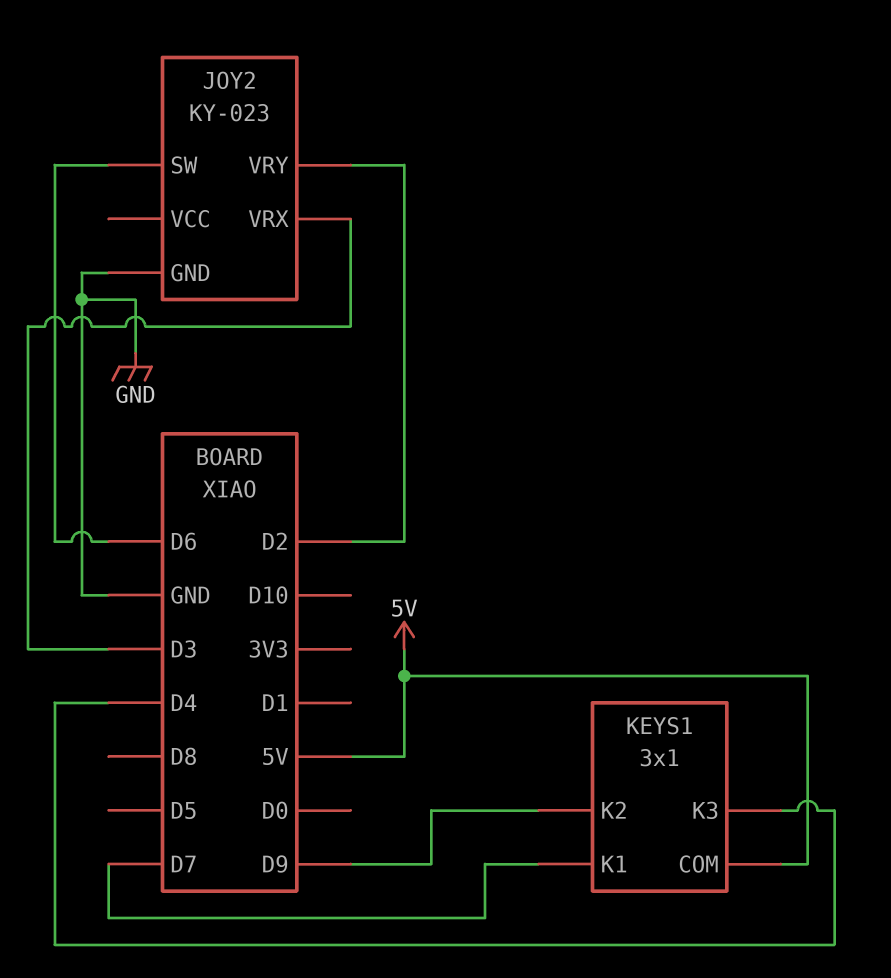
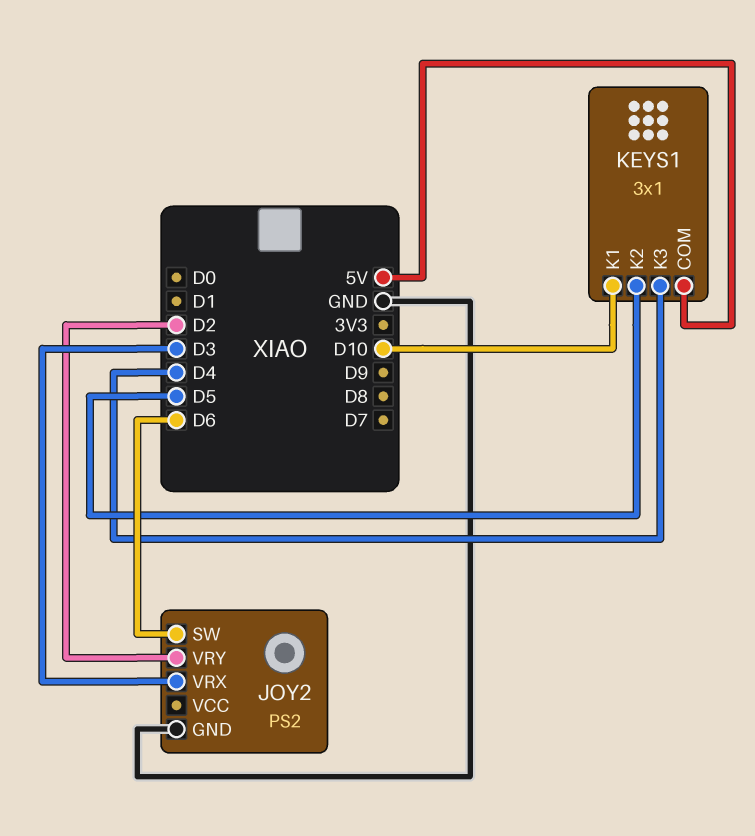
JOY2: KY-023 -> PS2
KEYS1 pin K1: D7 -> D10
KEYS1 pin K2: D9 -> D5

